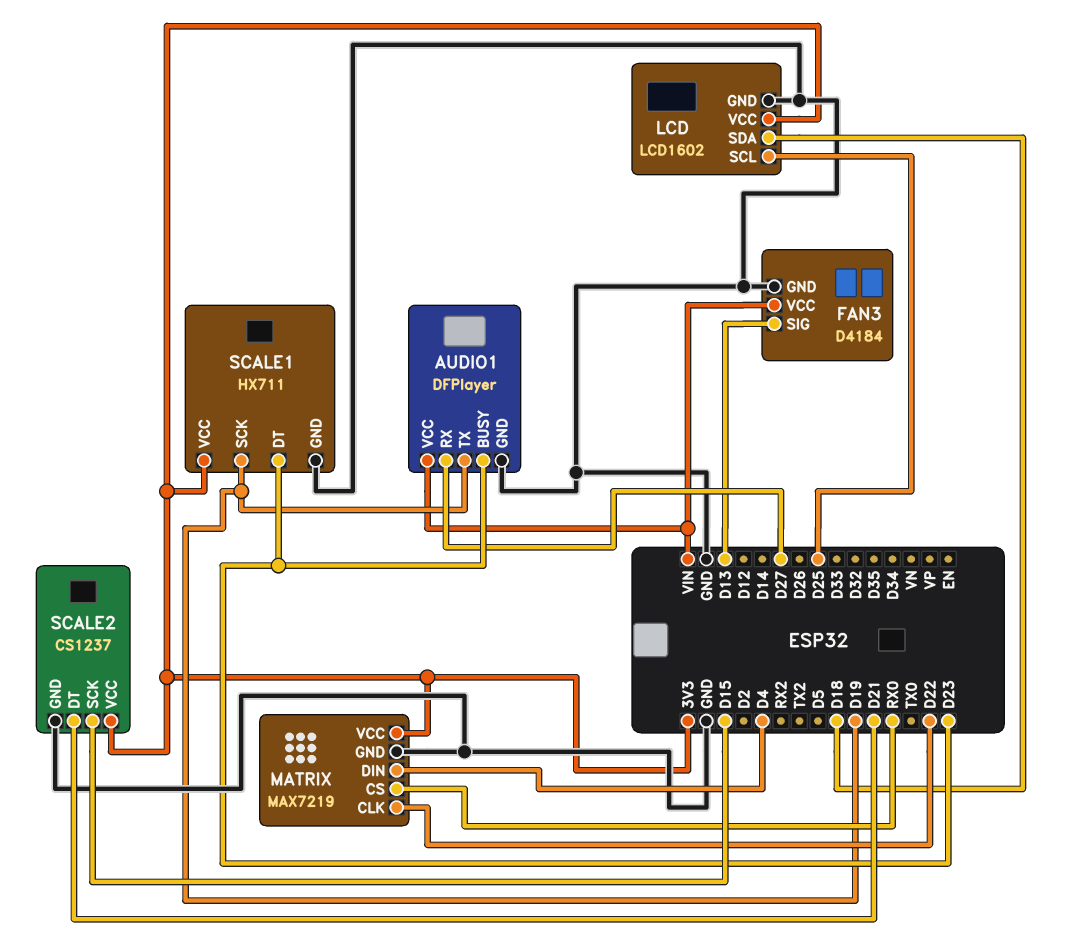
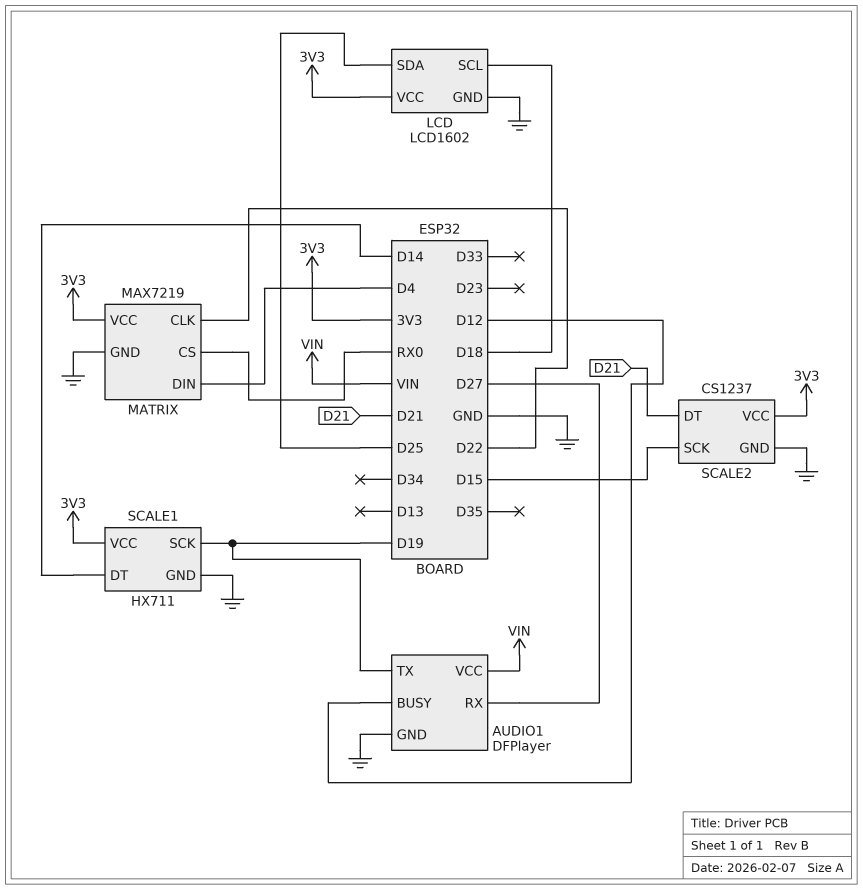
AUDIO1 pin BUSY: D23 -> D12
FAN3: D4184 -> none
FAN3 pin GND: GND -> none
FAN3 pin SIG: D13 -> none
FAN3 pin VCC: VIN -> none
LCD pin SCL: D25 -> D18
LCD pin SDA: D18 -> D25
SCALE1 pin DT: D23 -> D14

